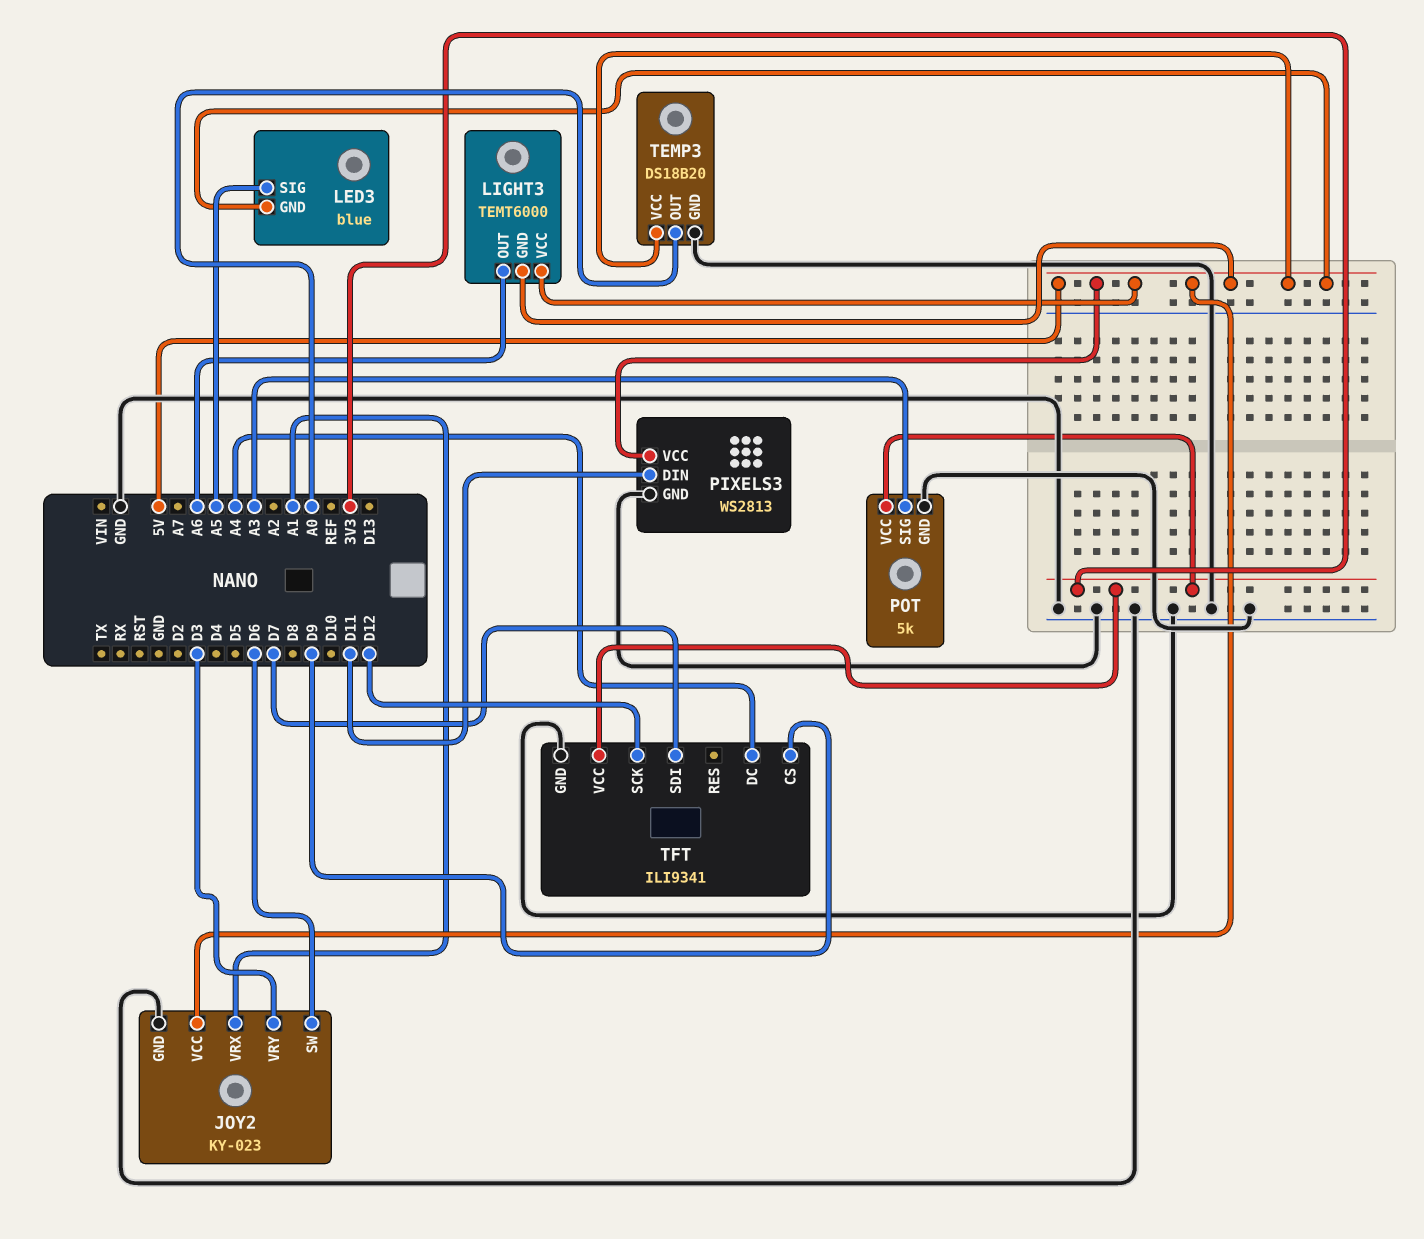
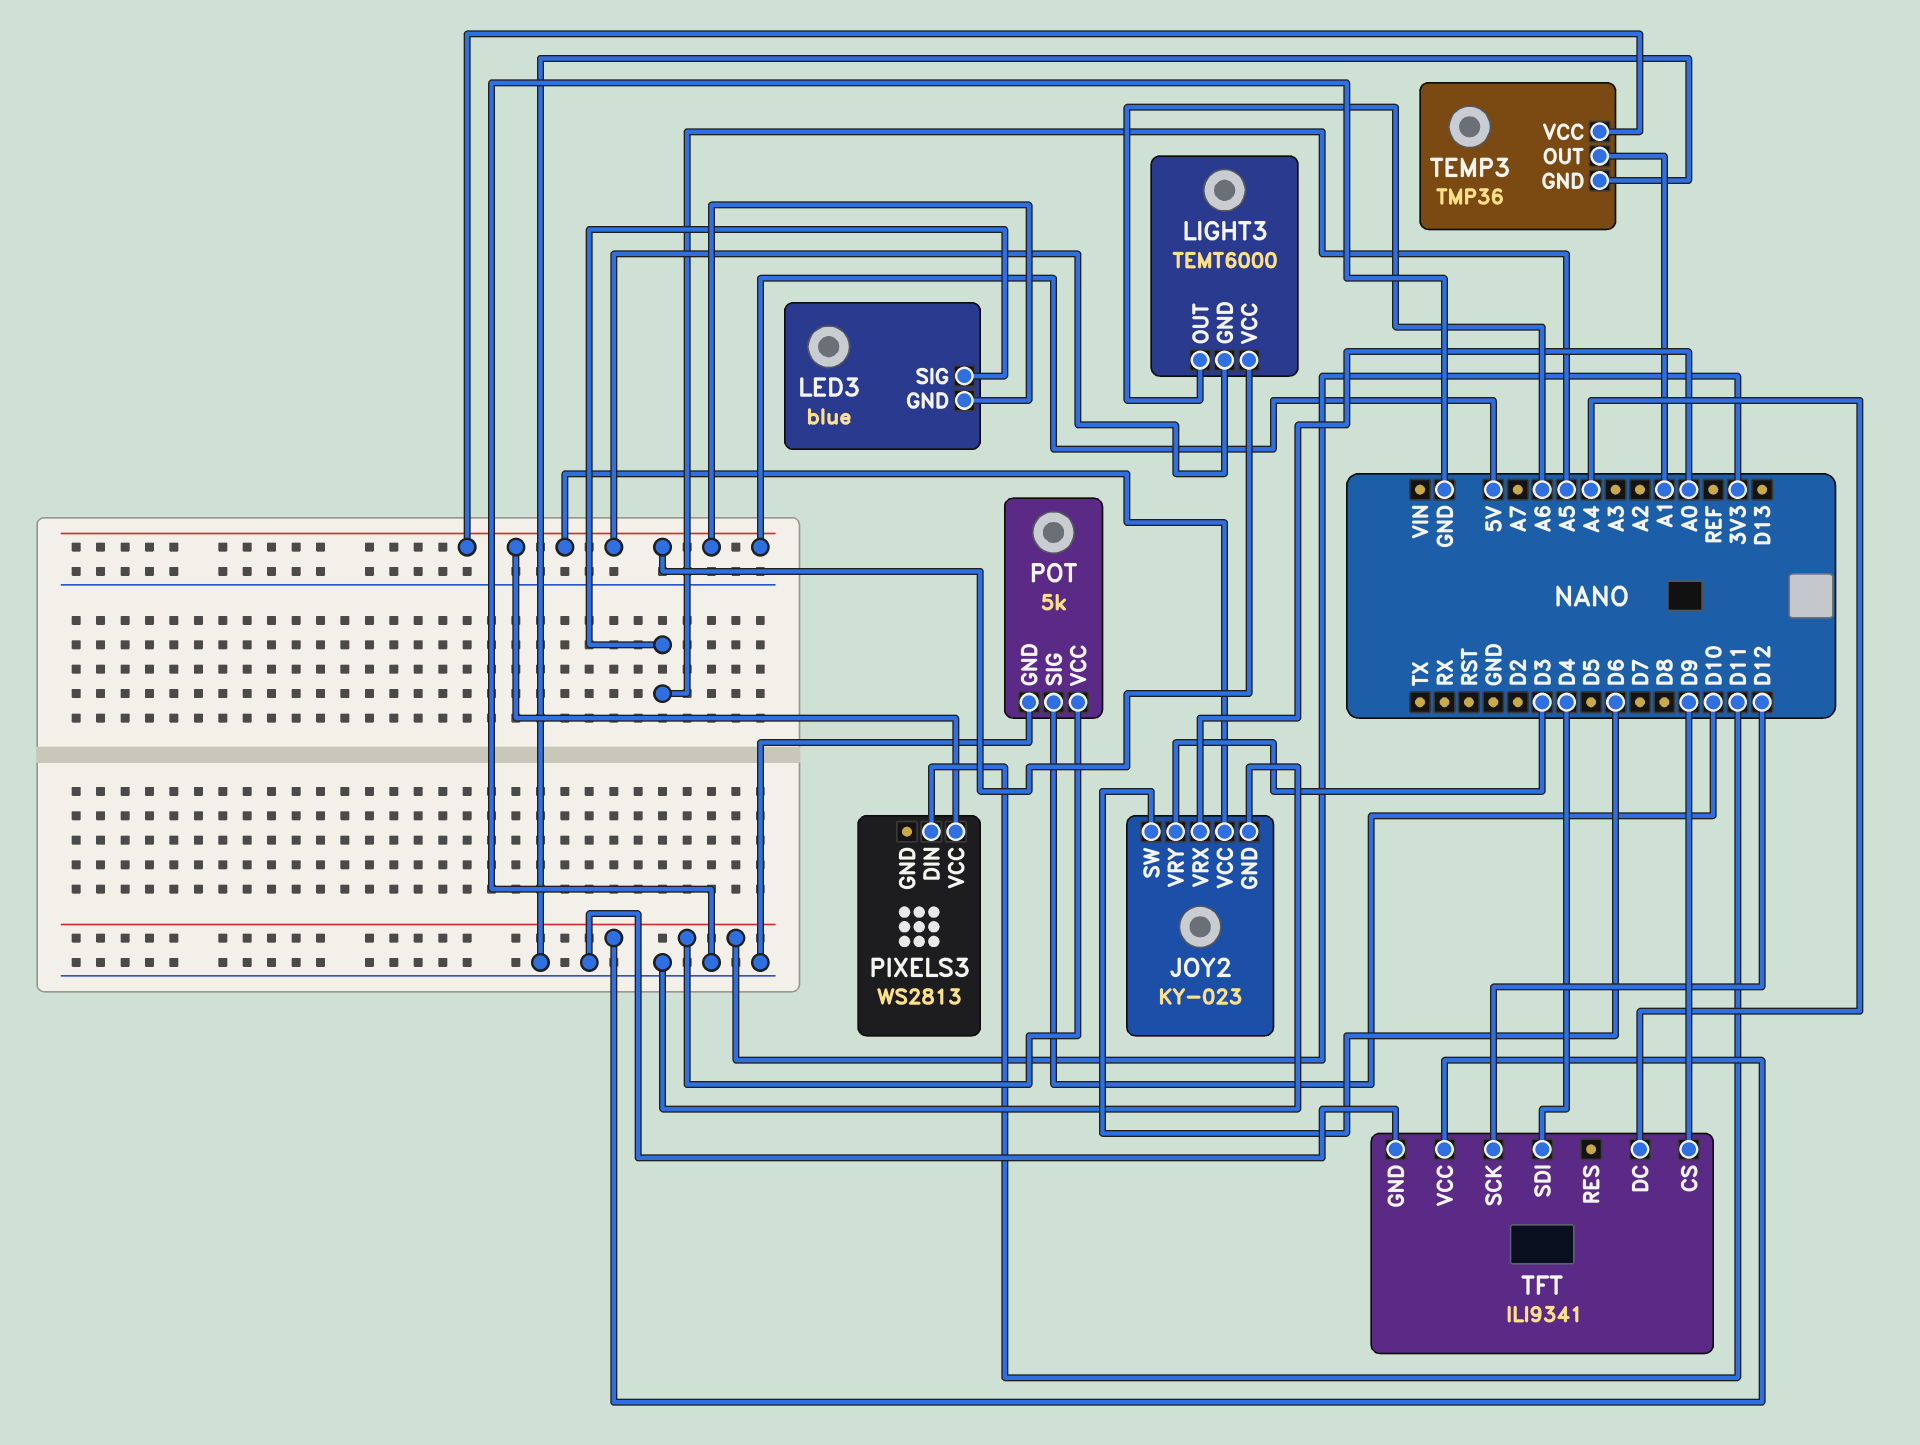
JOY2 pin VRX: A1 -> A0
PIXELS3 pin GND: GND -> none
POT pin SIG: A3 -> D10
TEMP3: DS18B20 -> TMP36
TEMP3 pin OUT: A0 -> A1
TFT pin SDI: D7 -> D4

